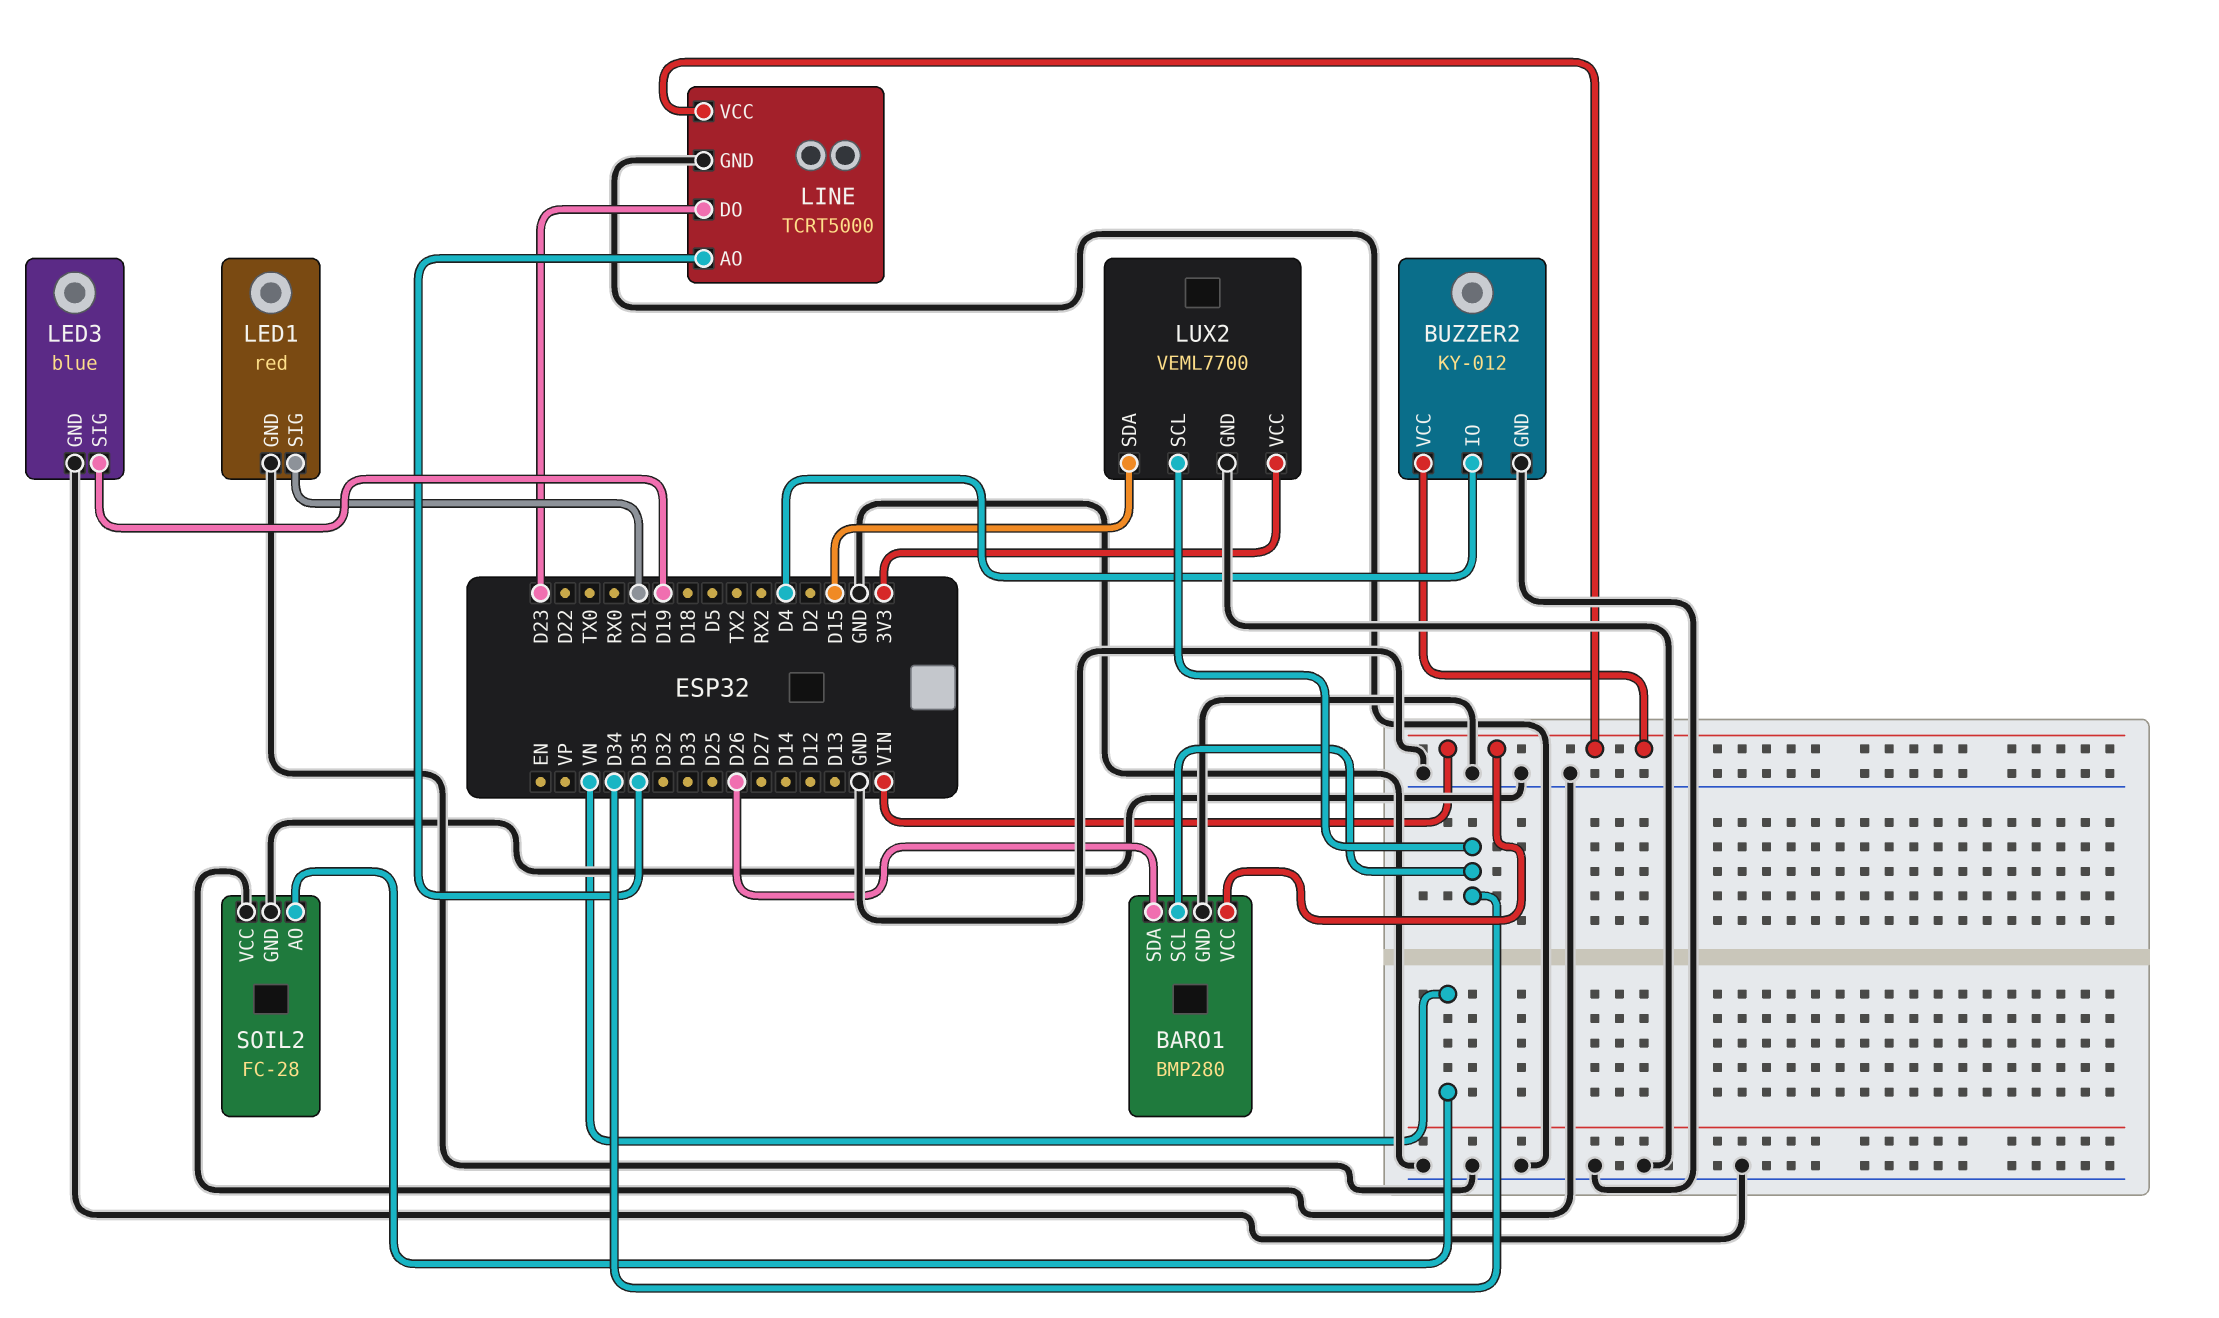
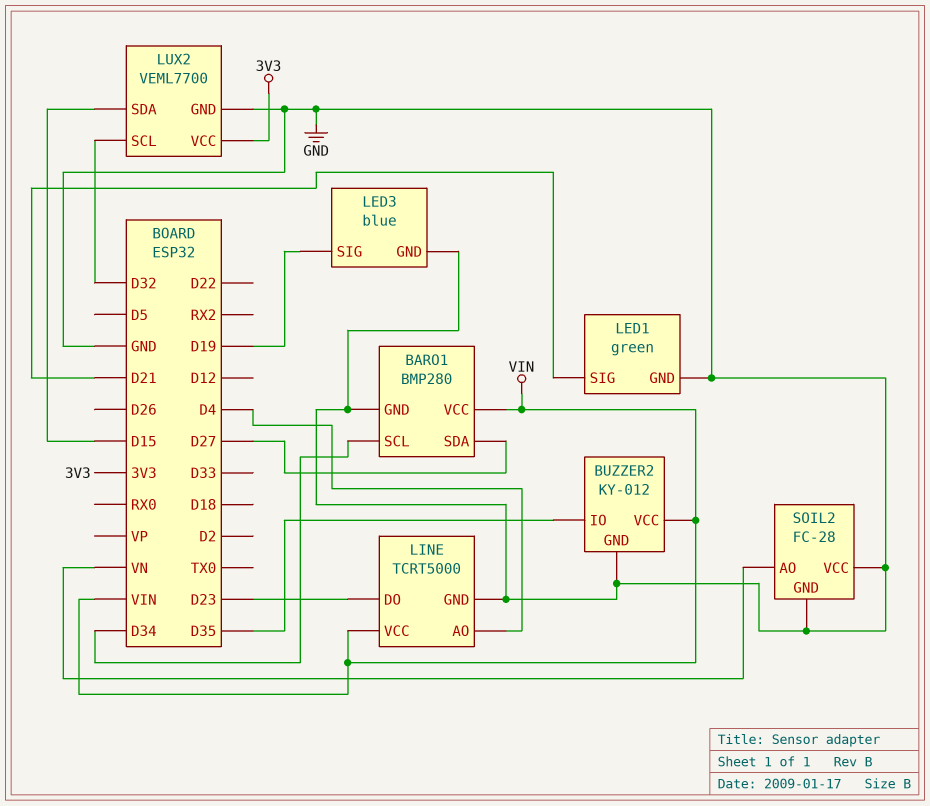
BARO1 pin SDA: D26 -> D27
BUZZER2 pin IO: D4 -> D35
LED1: red -> green
LINE pin AO: D35 -> D4
LUX2 pin SCL: D34 -> D32

